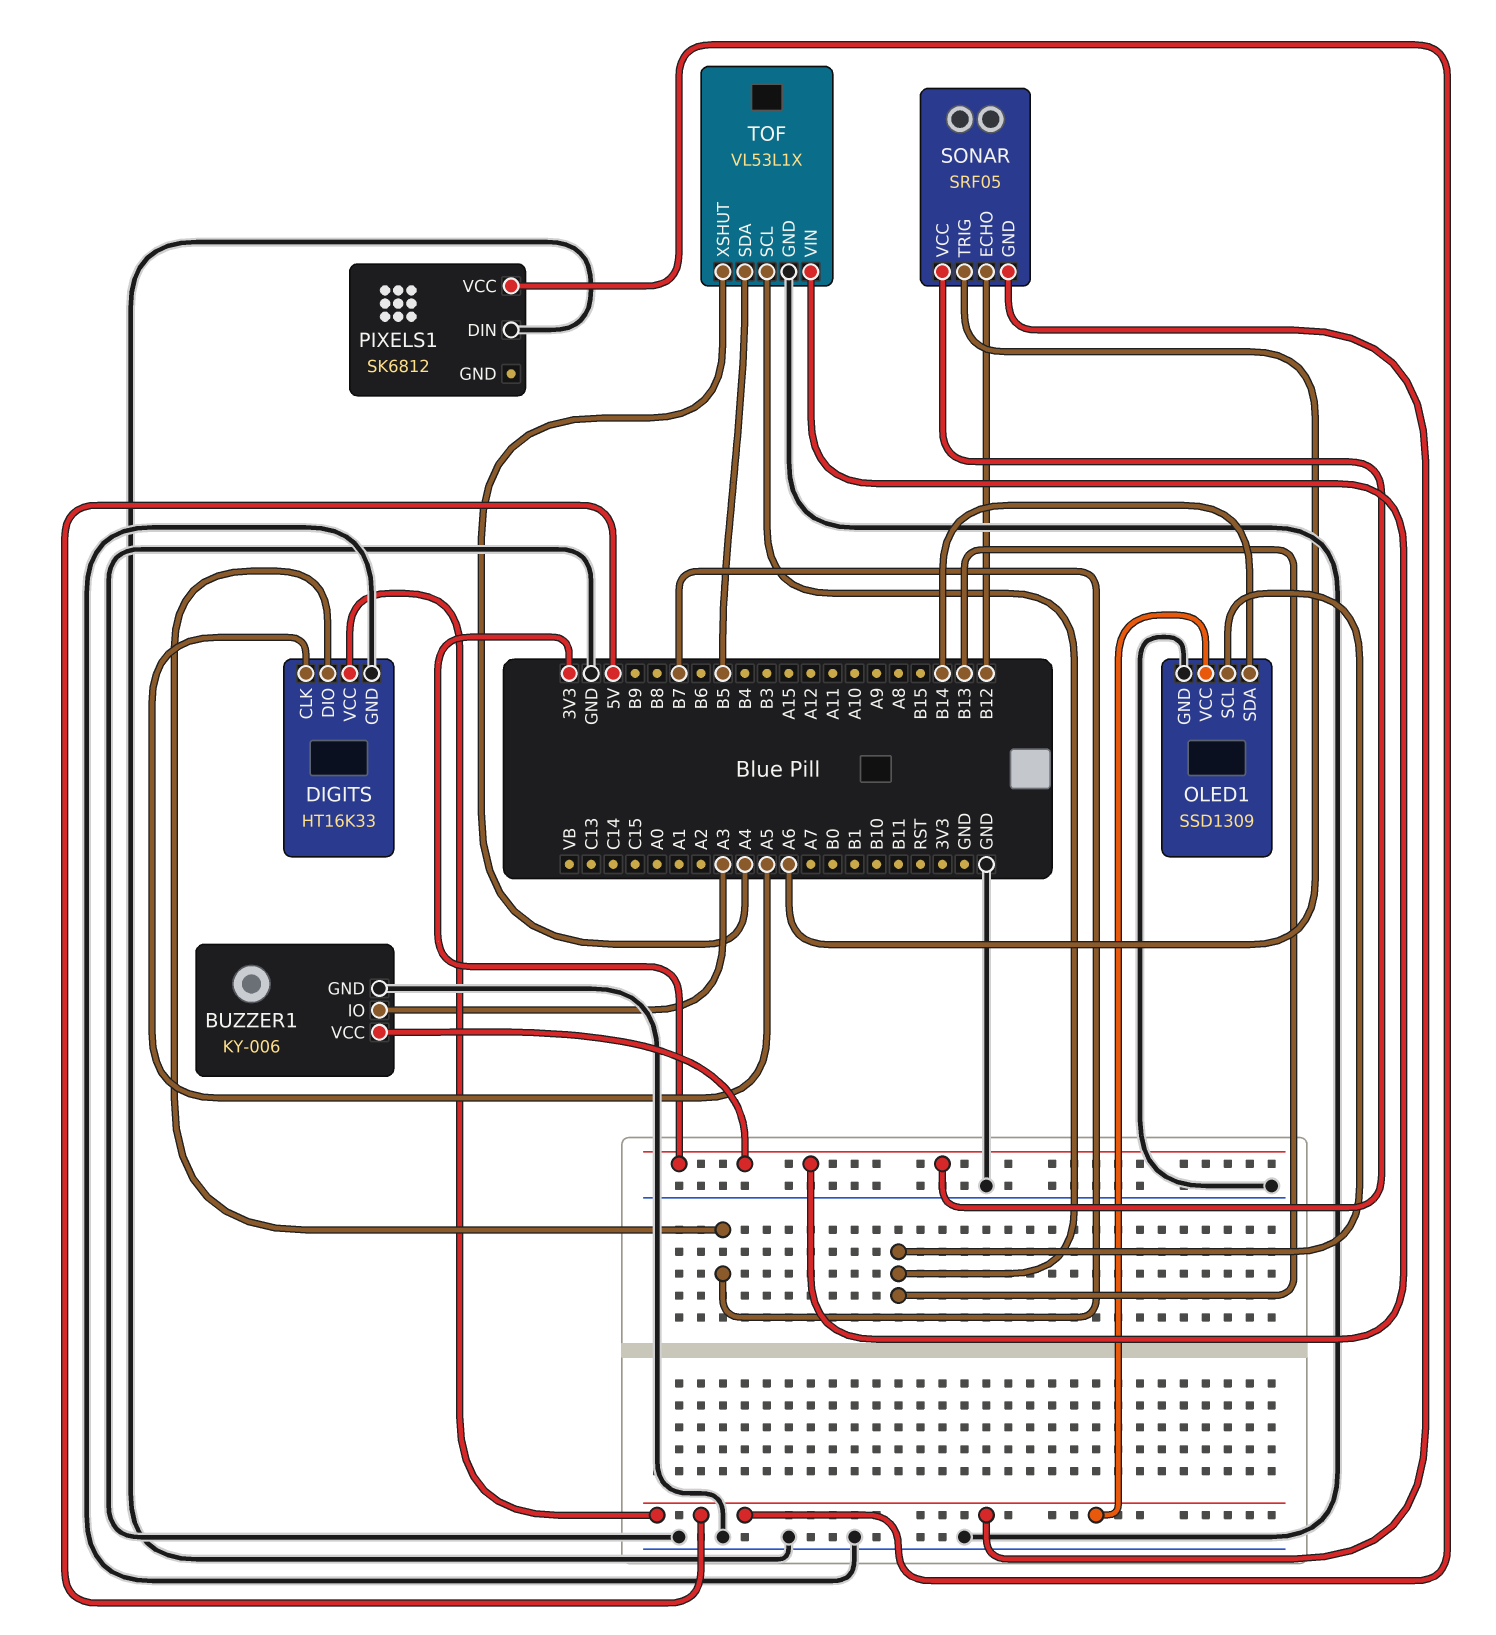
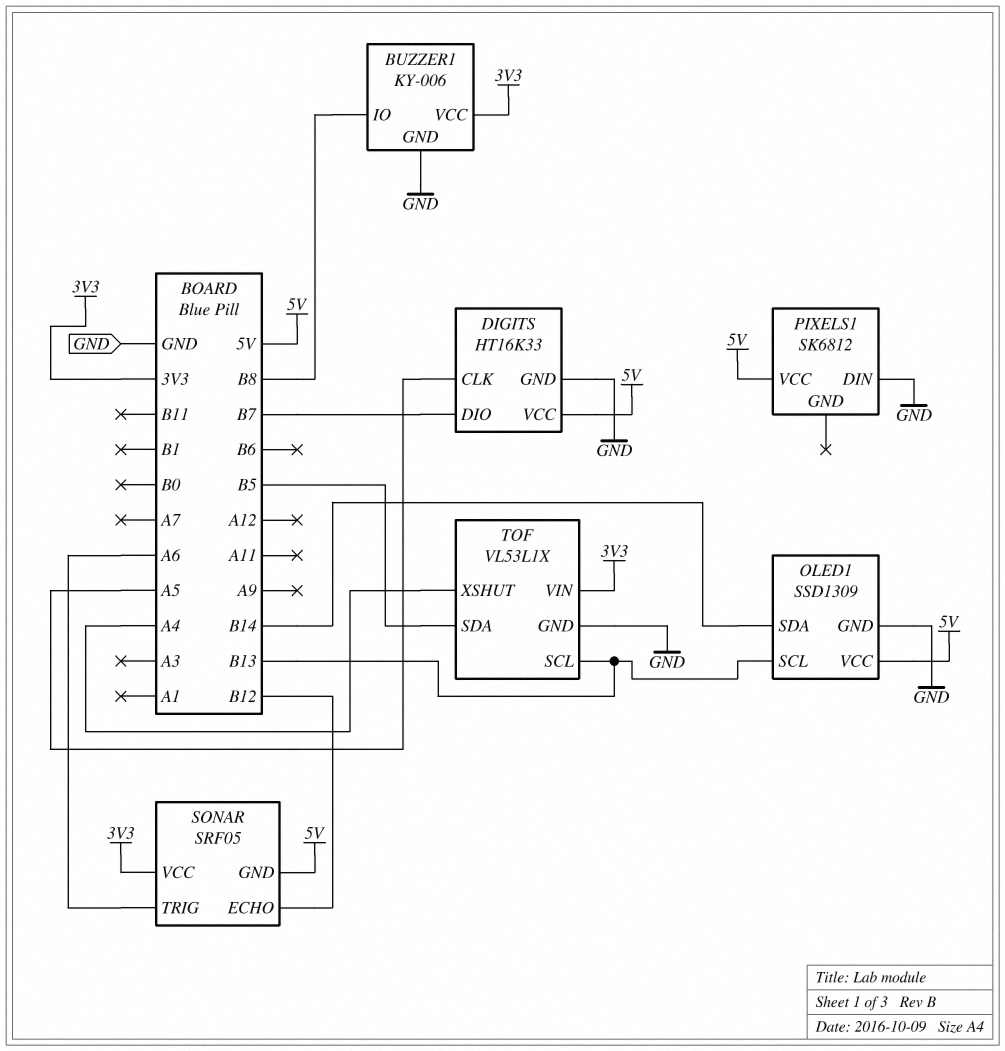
BUZZER1 pin IO: A3 -> B8

